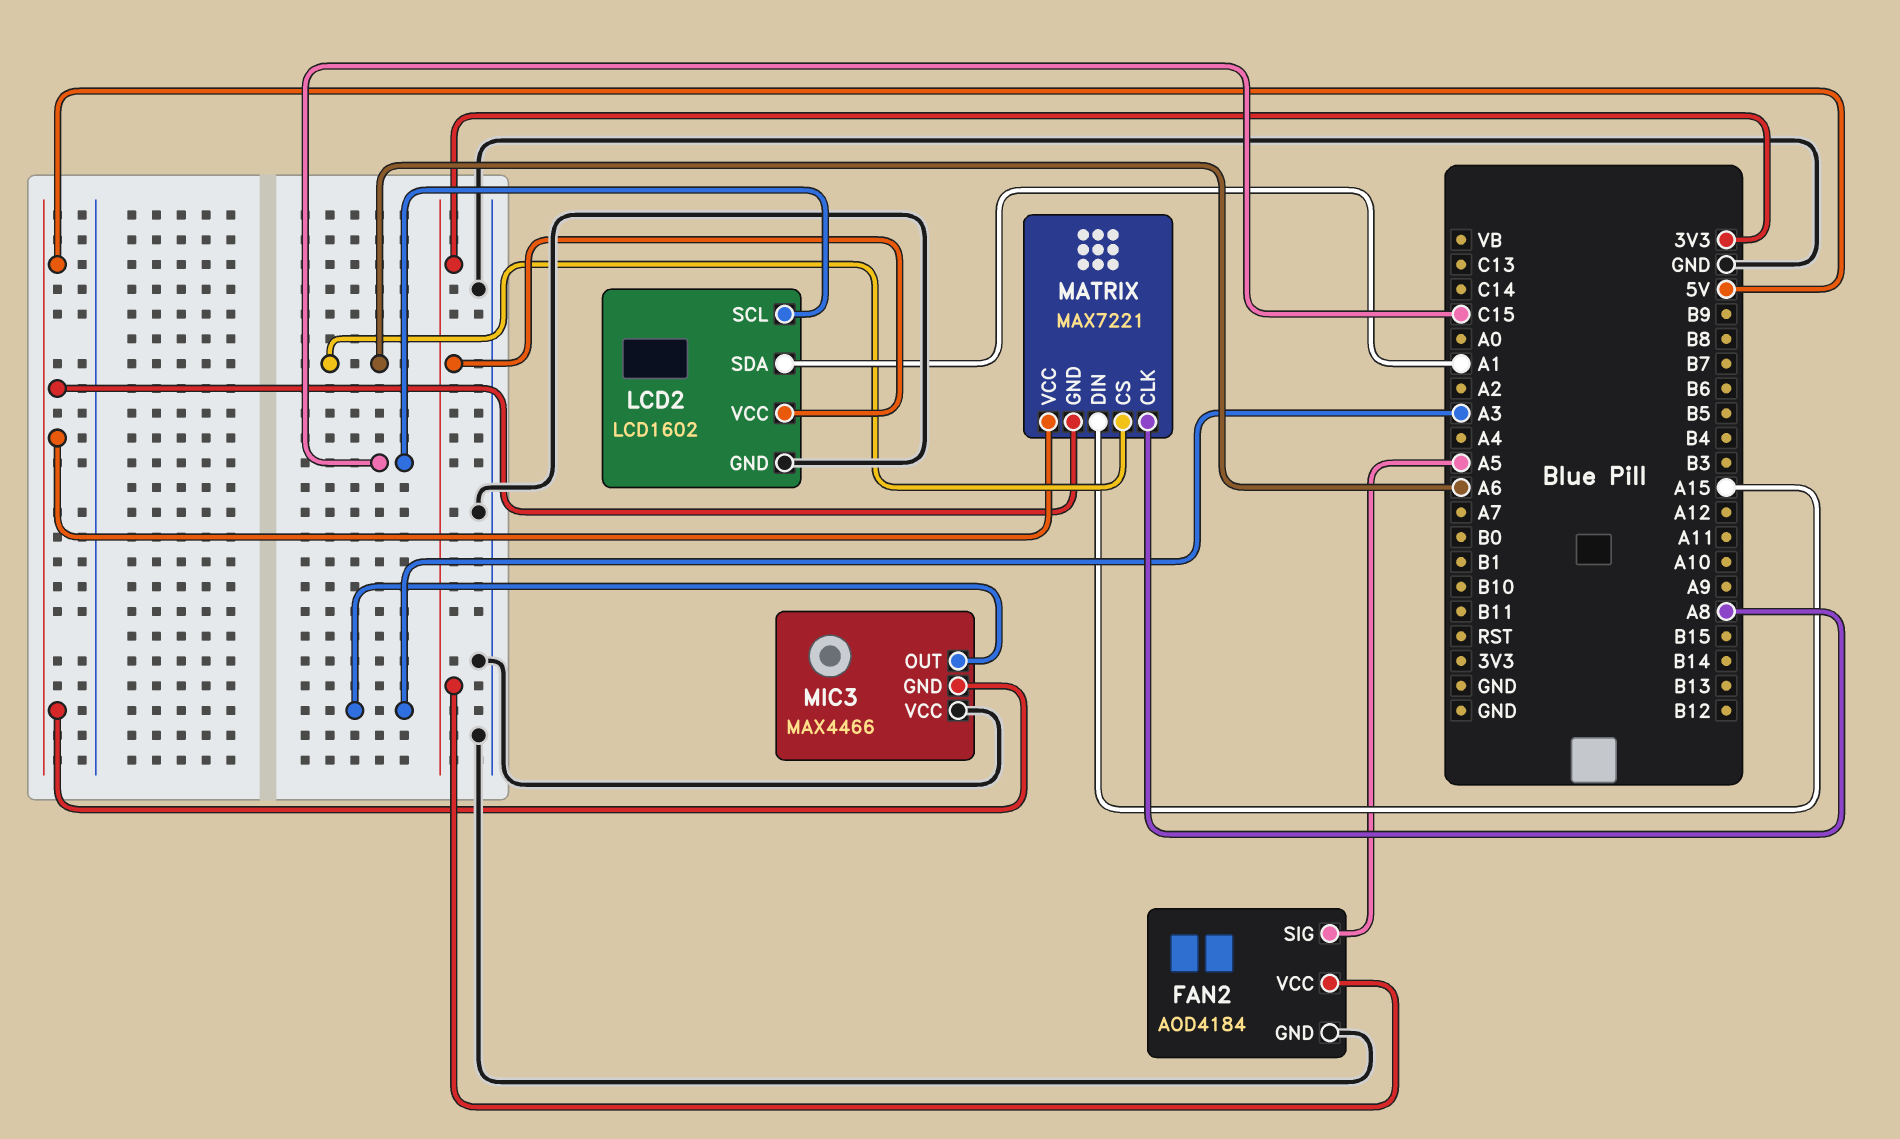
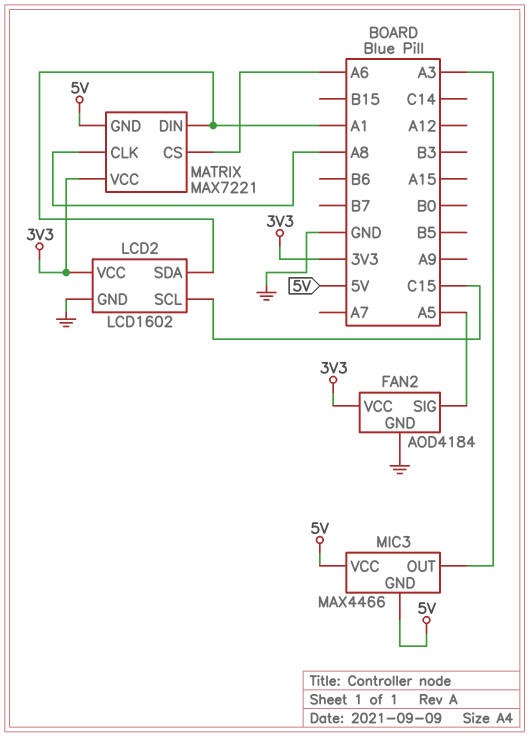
MATRIX pin DIN: A15 -> A1
MATRIX pin VCC: 5V -> 3V3
MIC3 pin VCC: GND -> 5V

